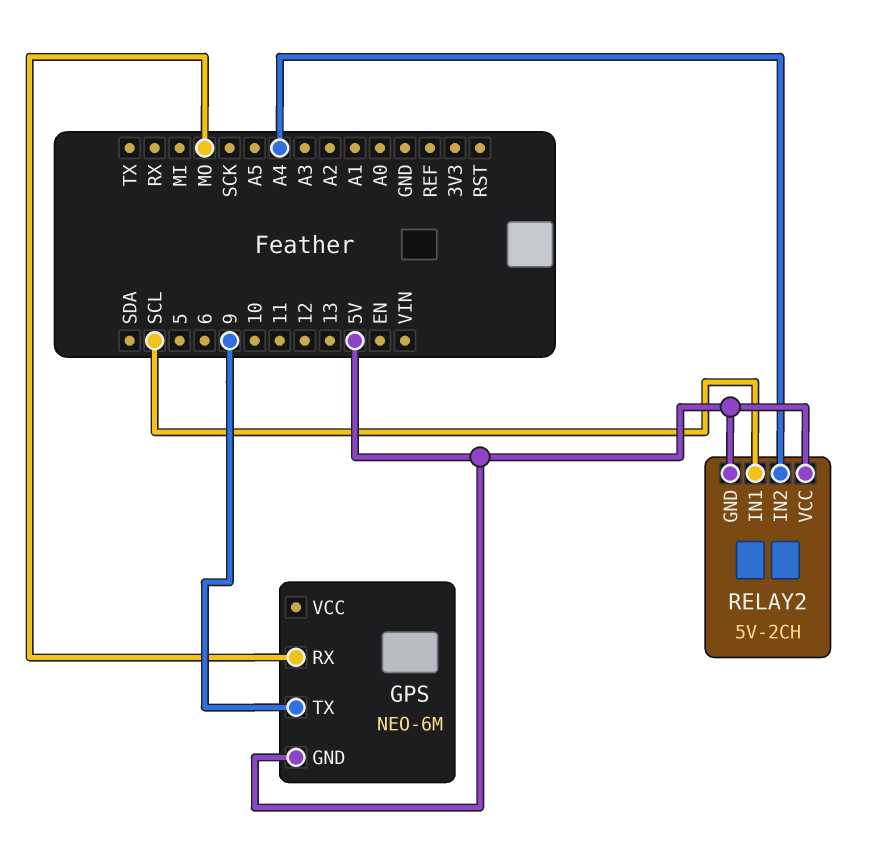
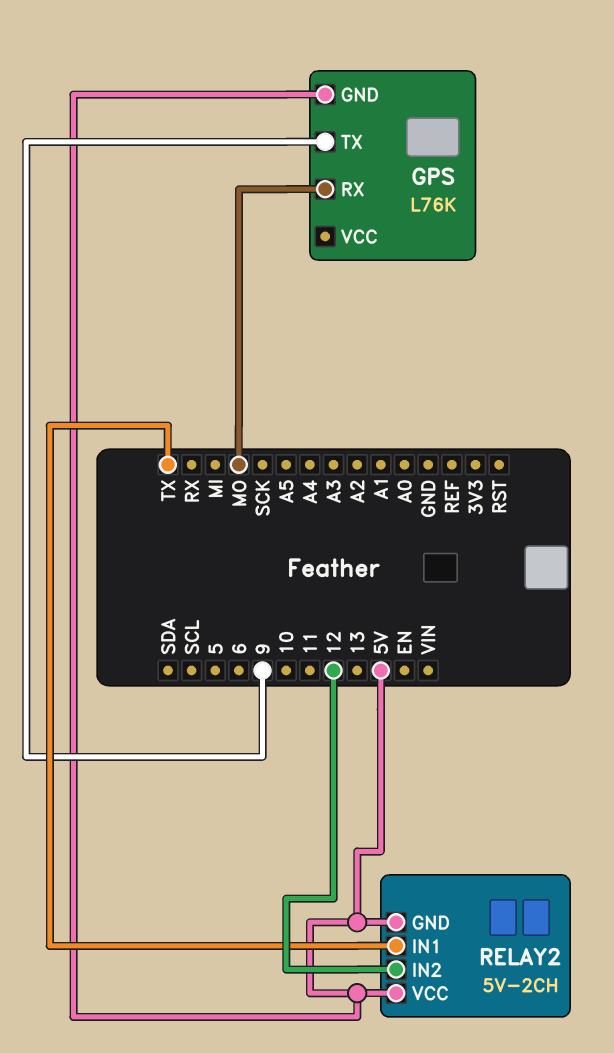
GPS: NEO-6M -> L76K
RELAY2 pin IN1: SCL -> TX
RELAY2 pin IN2: A4 -> 12

